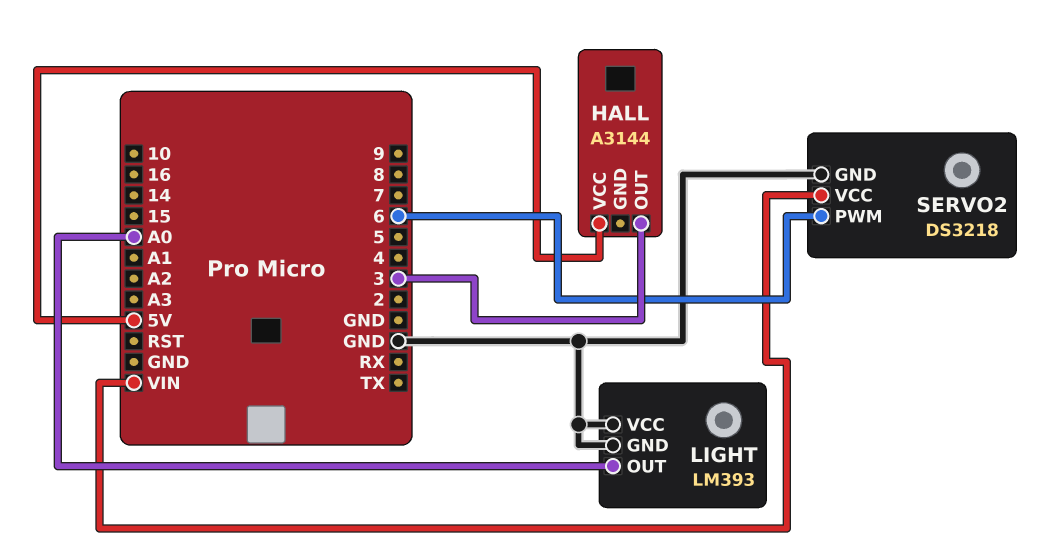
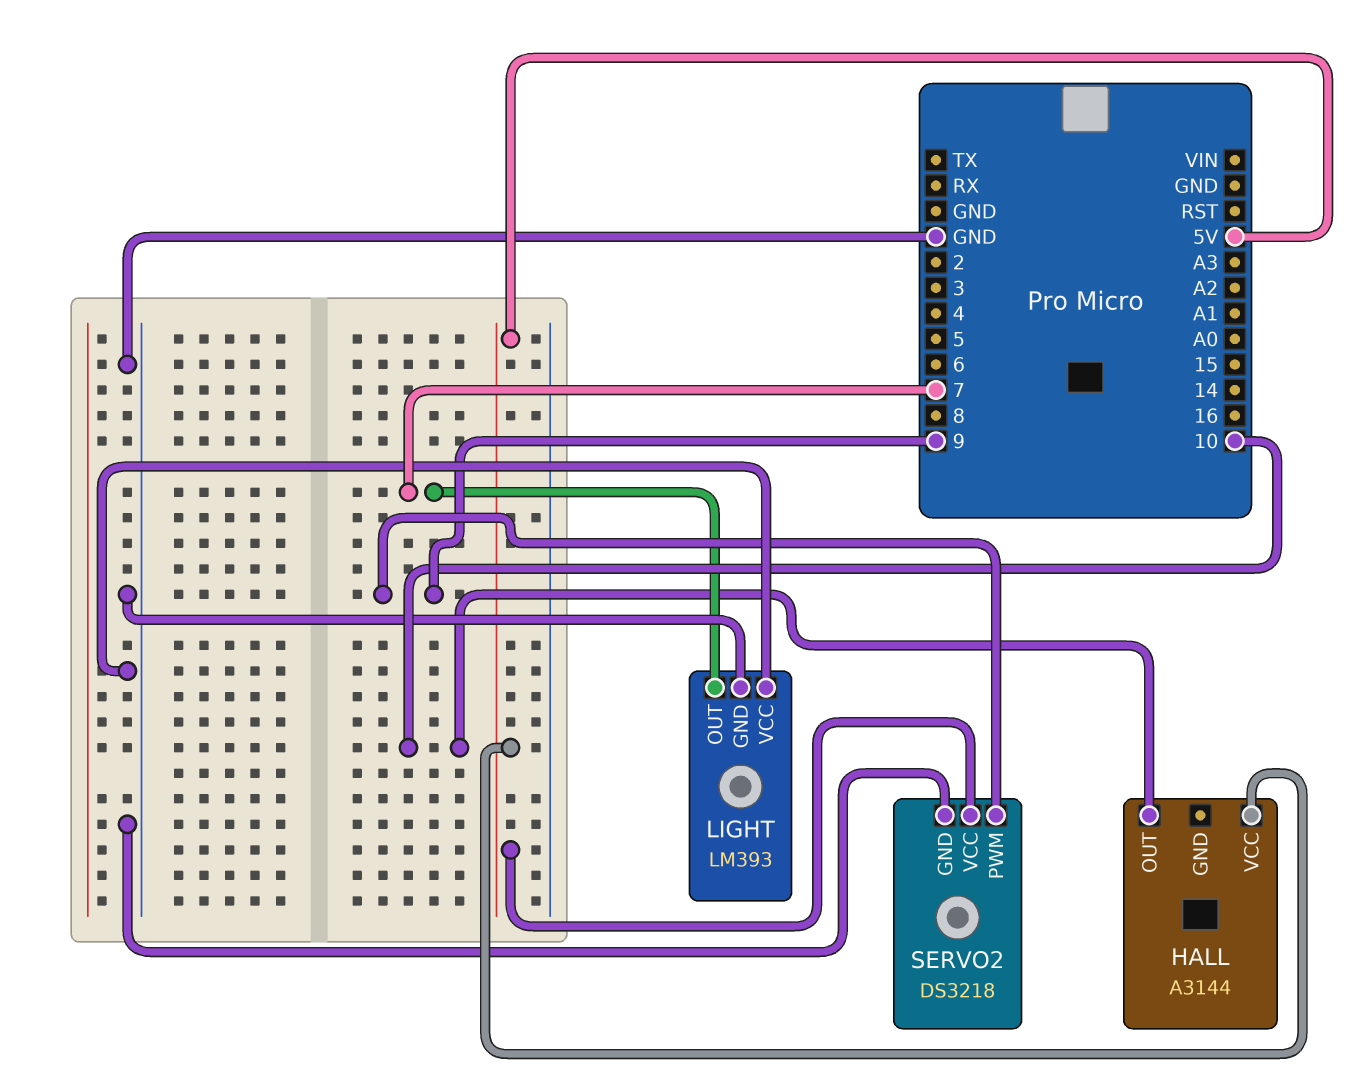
HALL pin OUT: 3 -> 10
LIGHT pin OUT: A0 -> 7
SERVO2 pin PWM: 6 -> 9
SERVO2 pin VCC: VIN -> 5V

